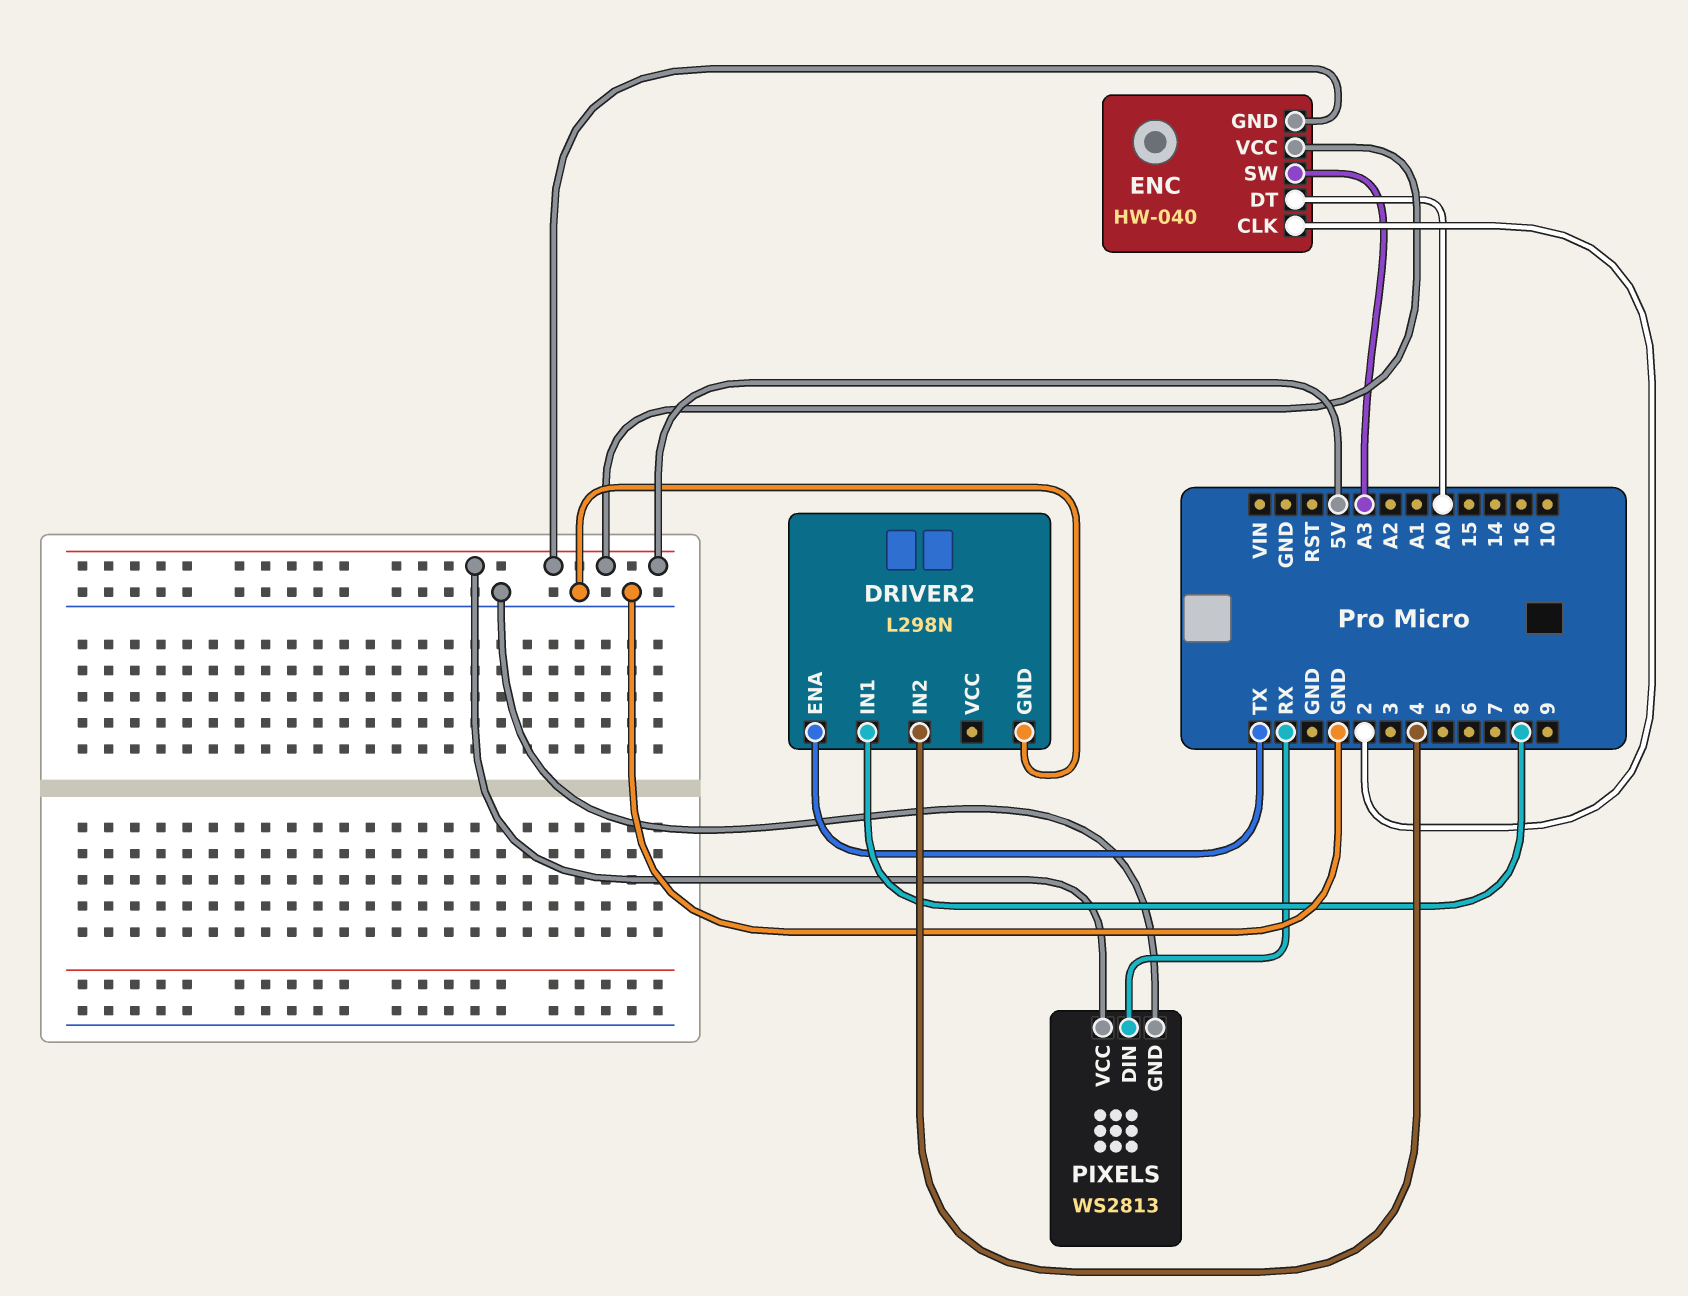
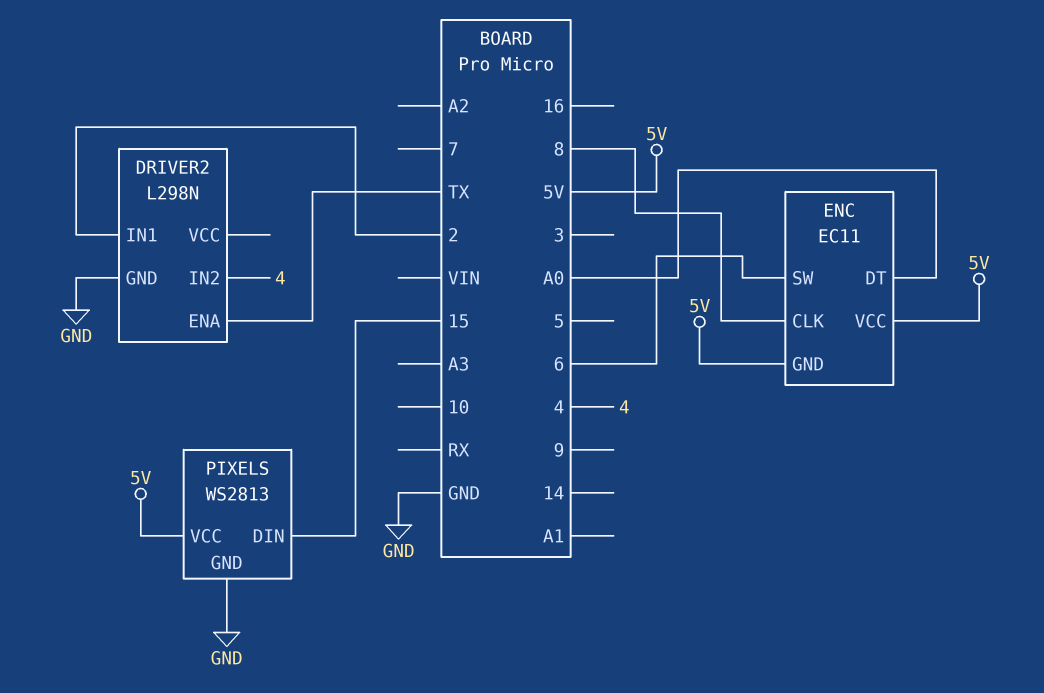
DRIVER2 pin IN1: 8 -> 2
ENC: HW-040 -> EC11
ENC pin CLK: 2 -> 8
ENC pin SW: A3 -> 6
PIXELS pin DIN: RX -> 15

